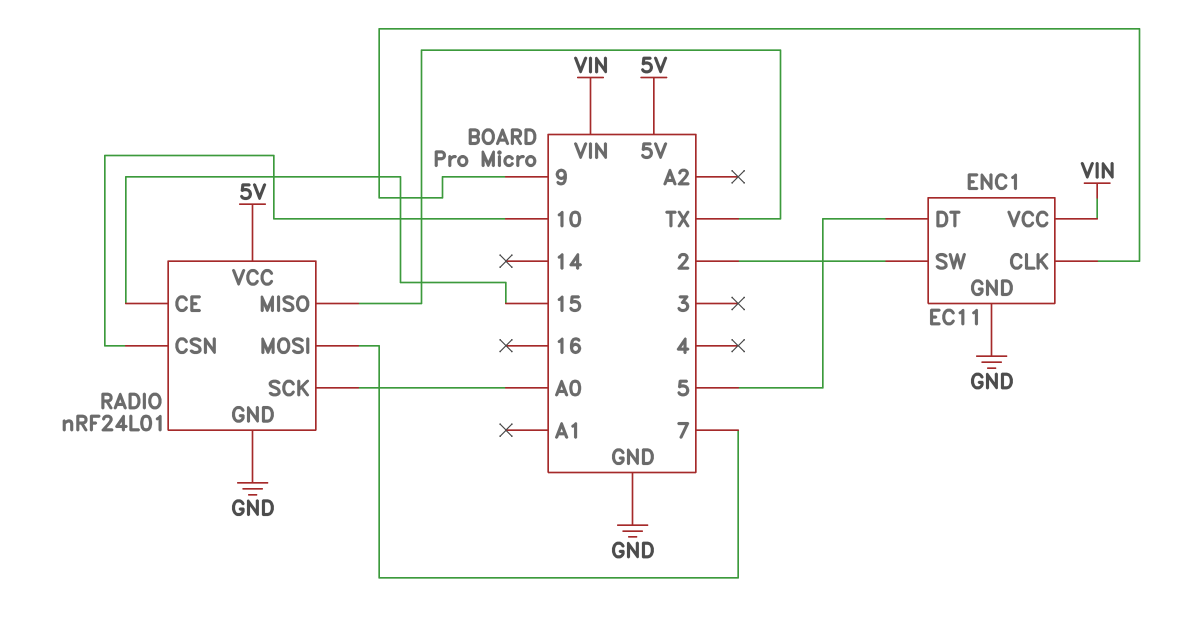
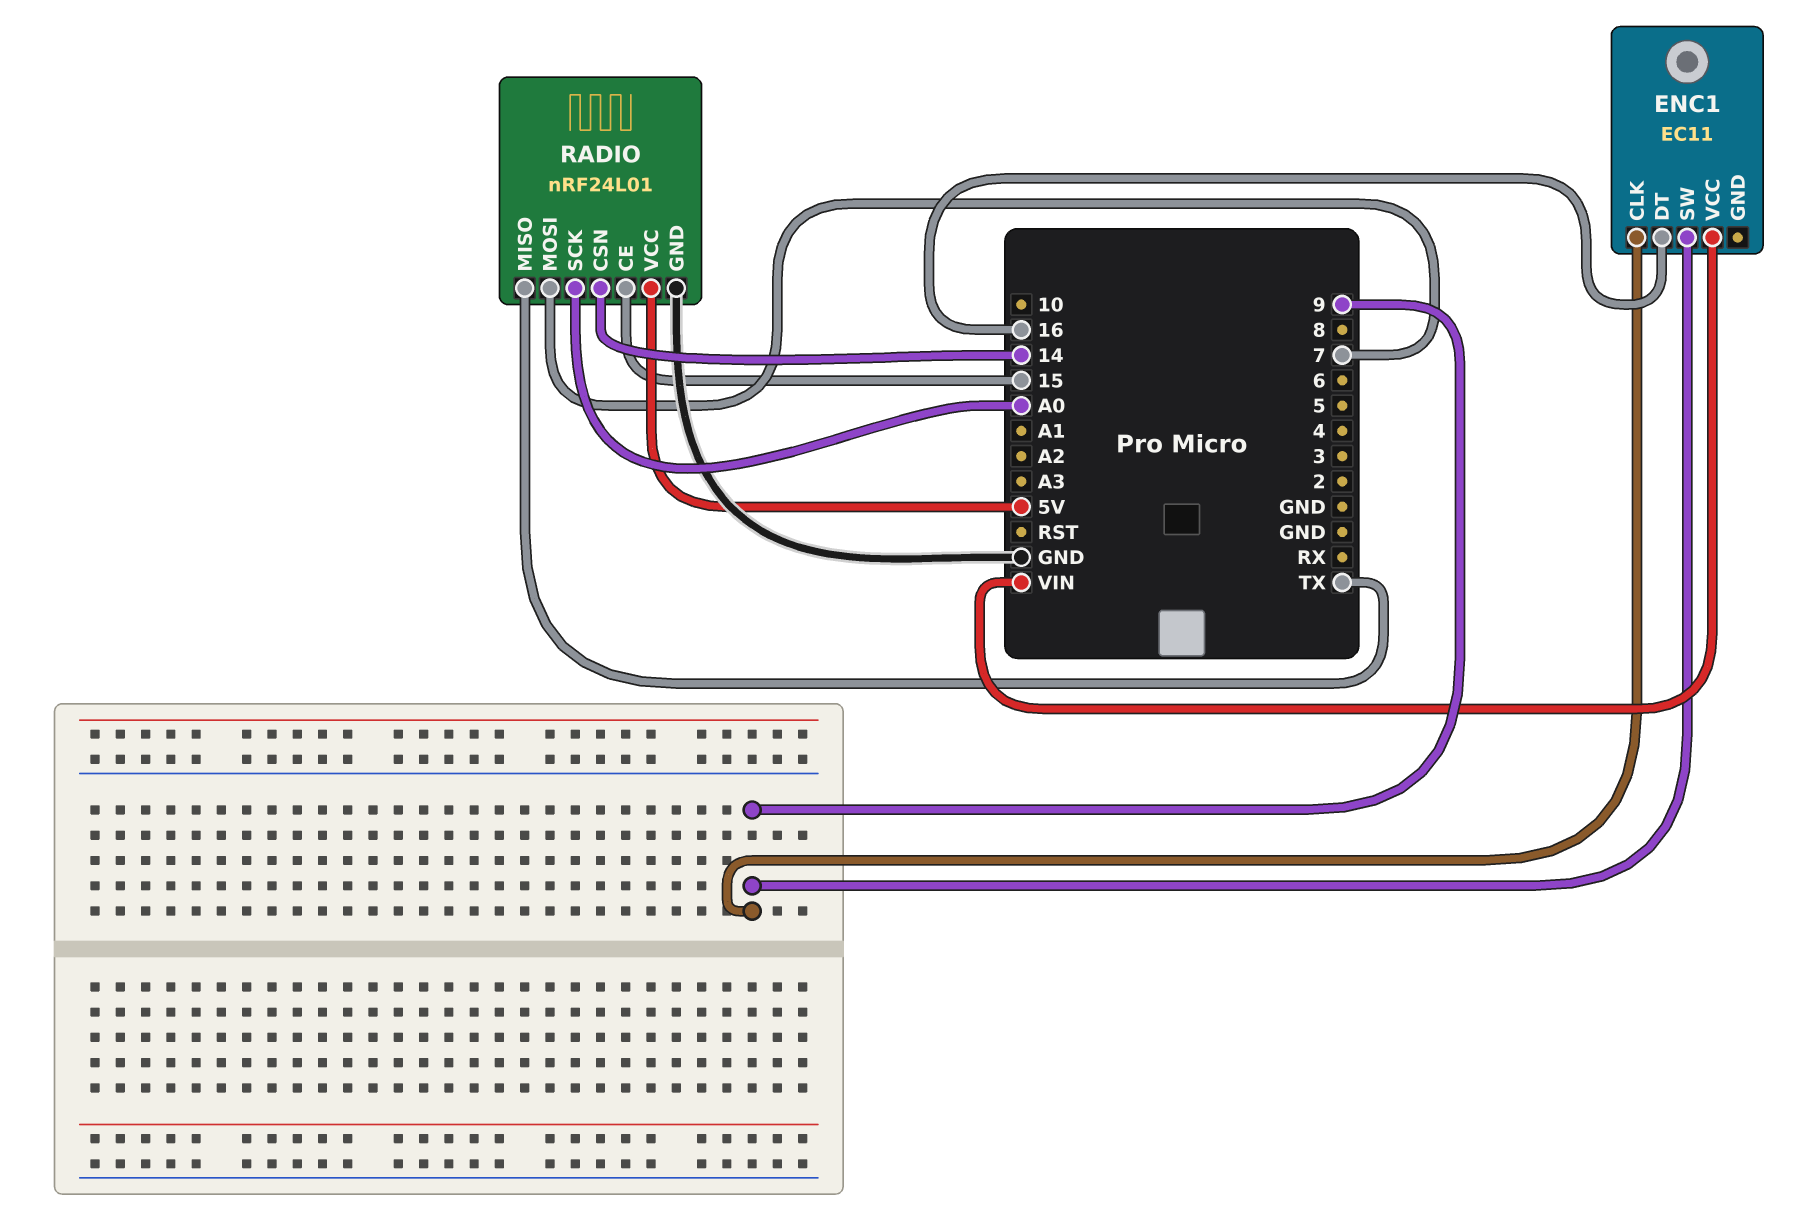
ENC1 pin DT: 5 -> 16
ENC1 pin GND: GND -> none
ENC1 pin SW: 2 -> 9
RADIO pin CSN: 10 -> 14

